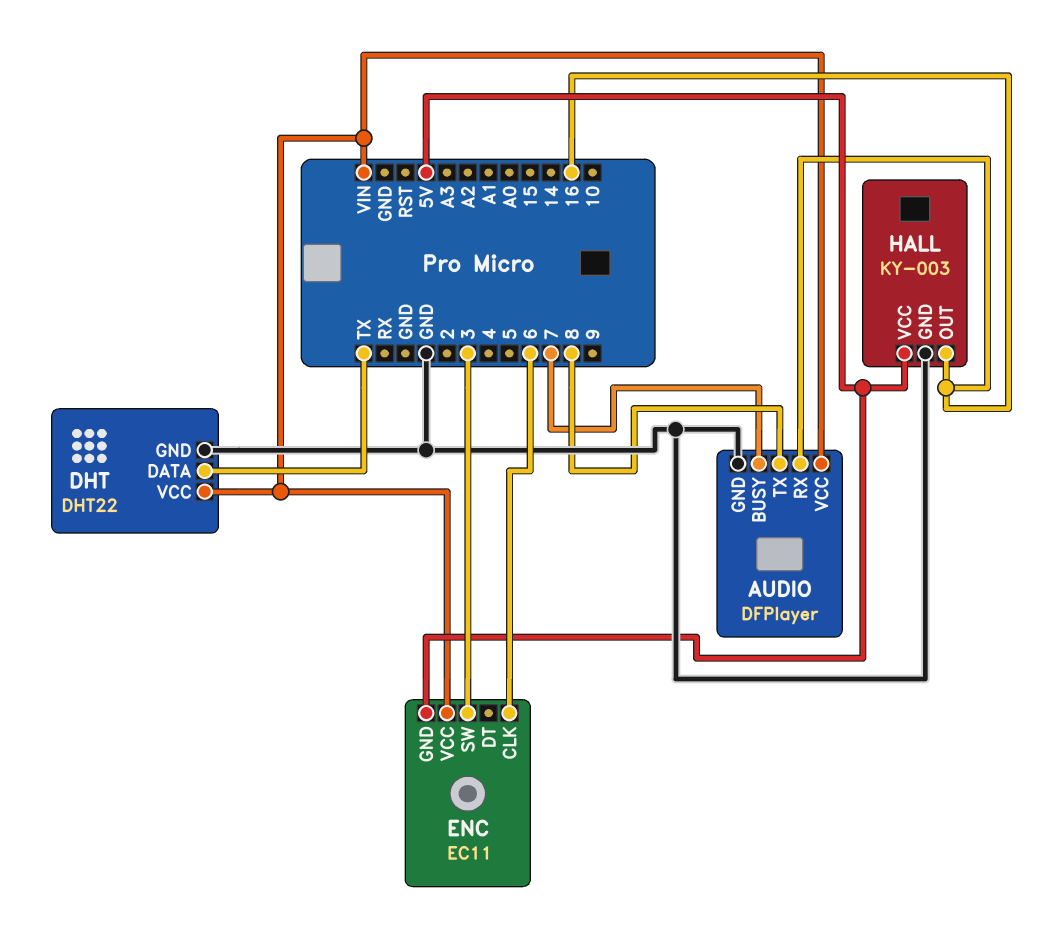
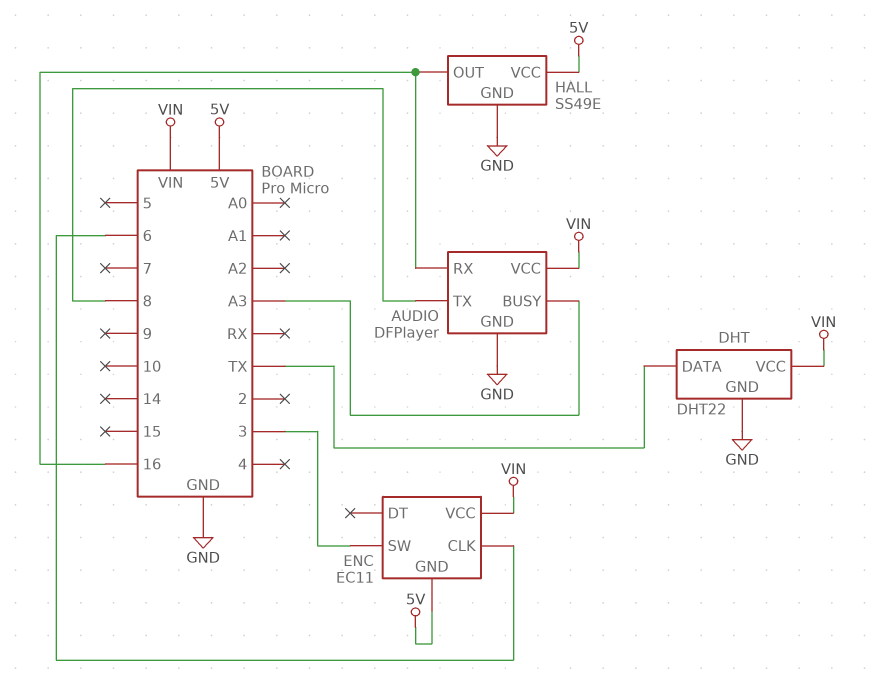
AUDIO pin BUSY: 7 -> A3
HALL: KY-003 -> SS49E

